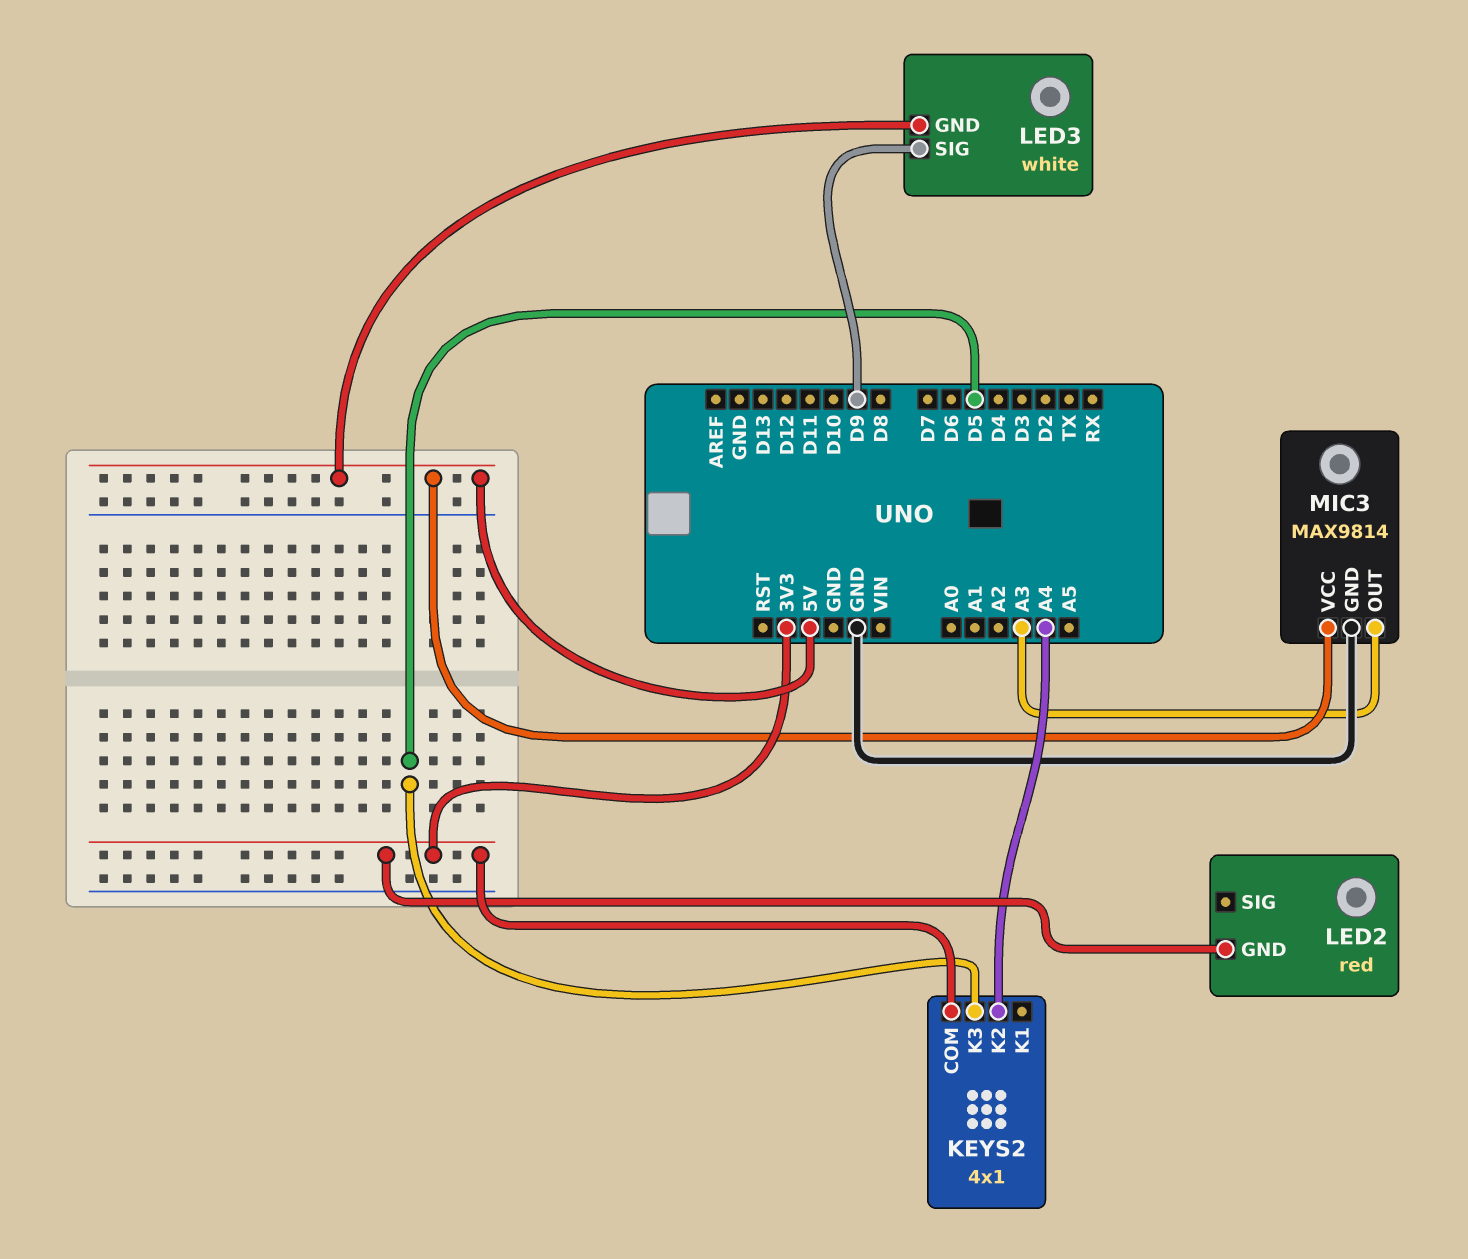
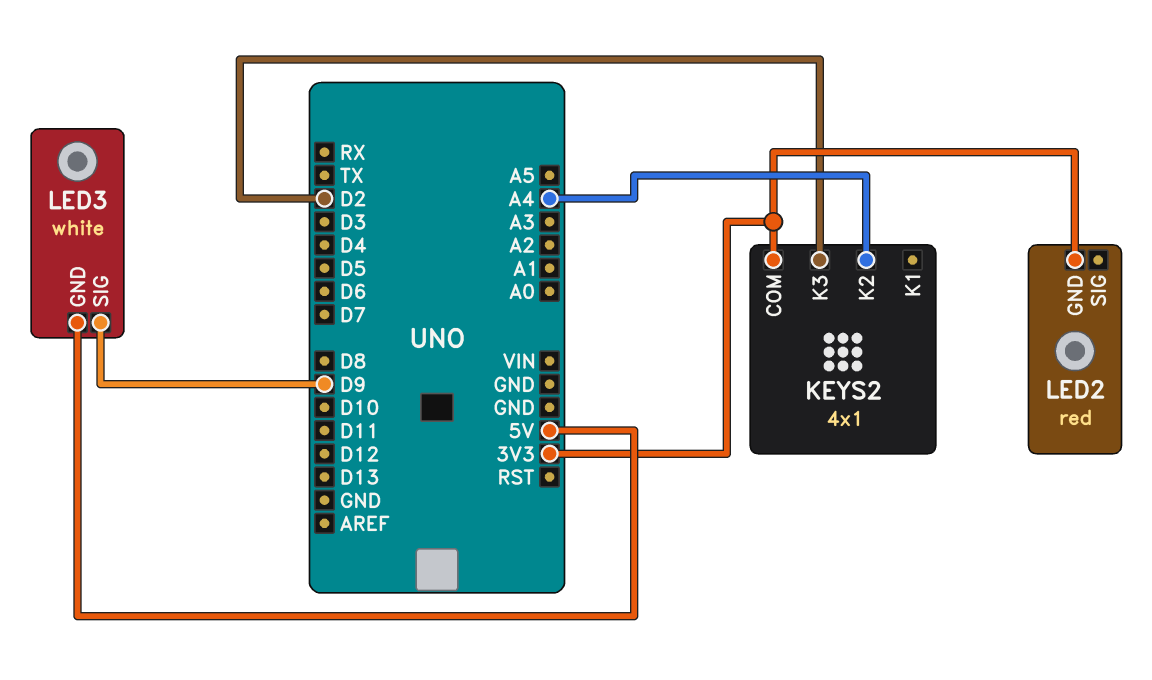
KEYS2 pin K3: D5 -> D2
MIC3: MAX9814 -> none
MIC3 pin GND: GND -> none
MIC3 pin OUT: A3 -> none
MIC3 pin VCC: 5V -> none

